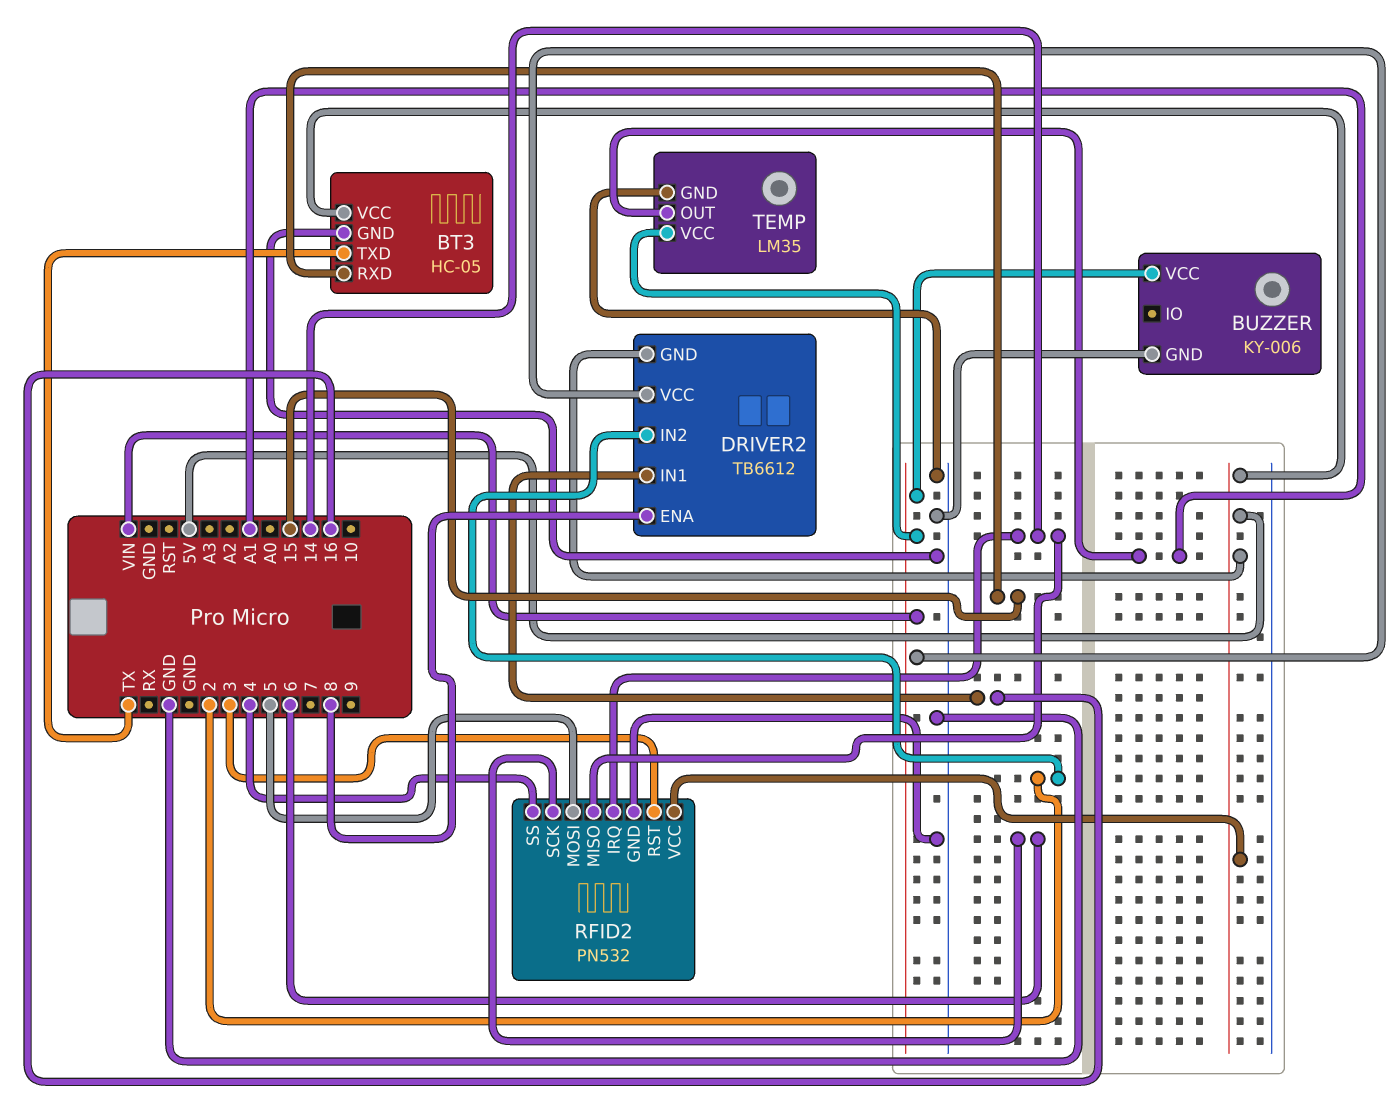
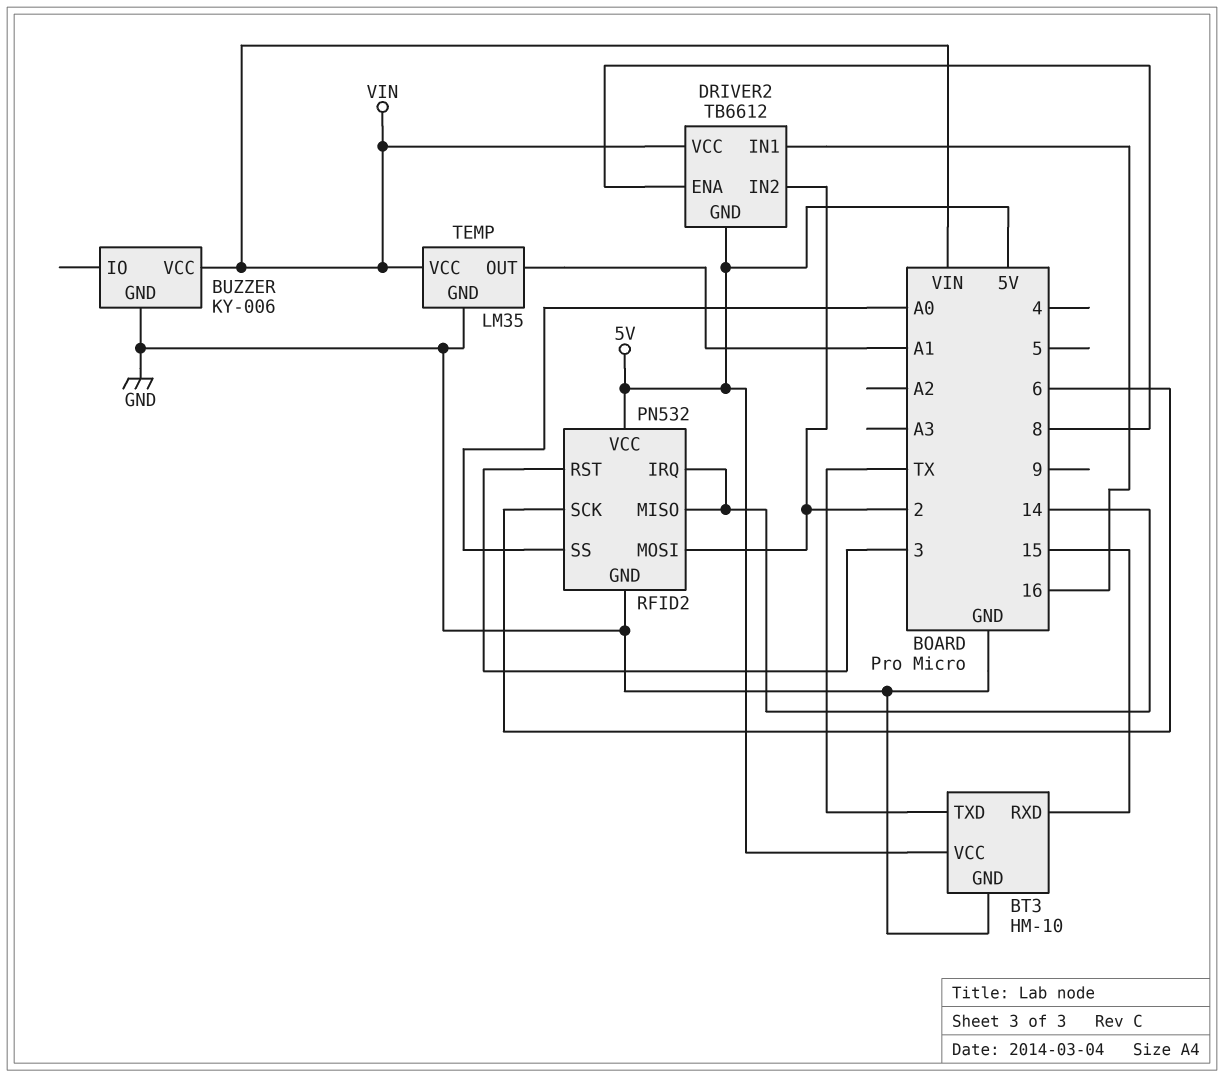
BT3: HC-05 -> HM-10
RFID2 pin MOSI: 5 -> 2
RFID2 pin SS: 4 -> A0

